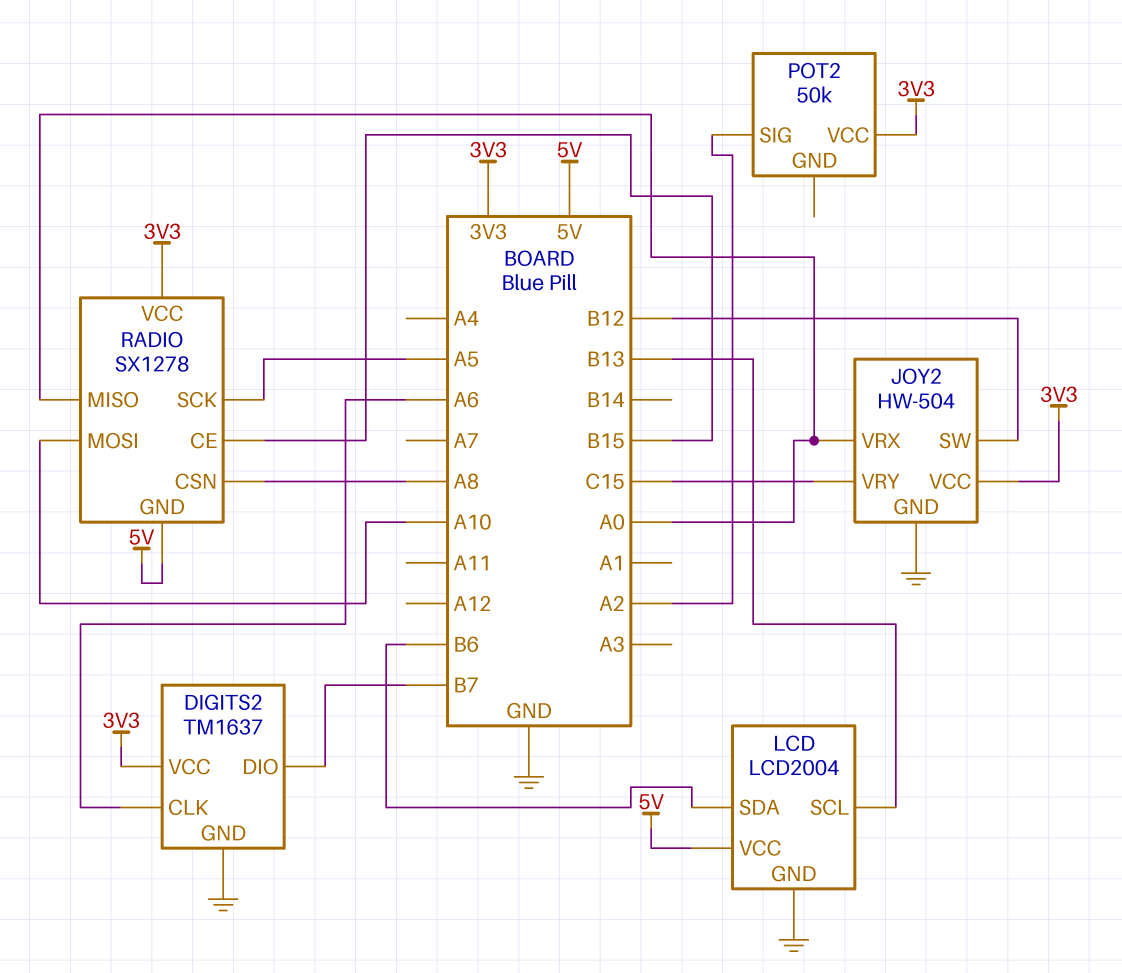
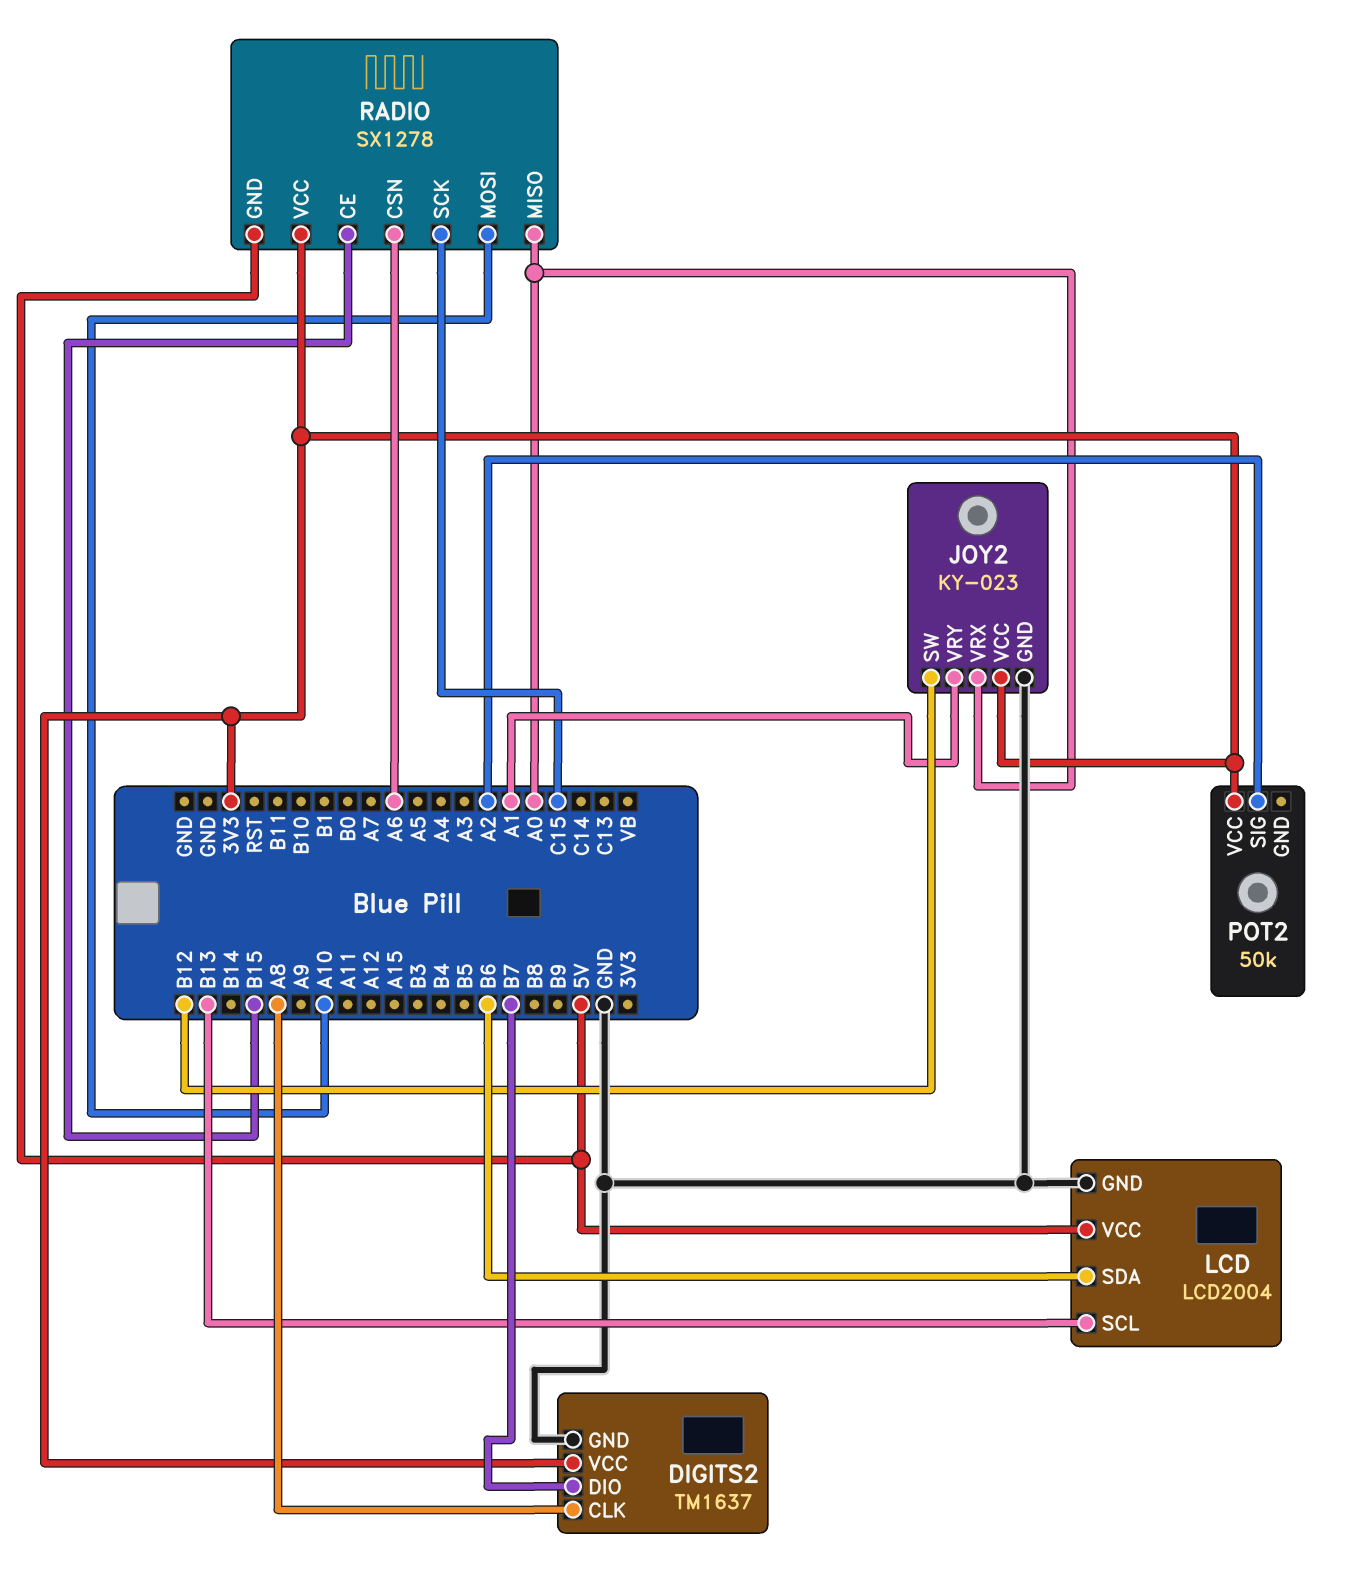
DIGITS2 pin CLK: A6 -> A8
JOY2: HW-504 -> KY-023
JOY2 pin VRY: C15 -> A1
RADIO pin CSN: A8 -> A6
RADIO pin SCK: A5 -> C15

